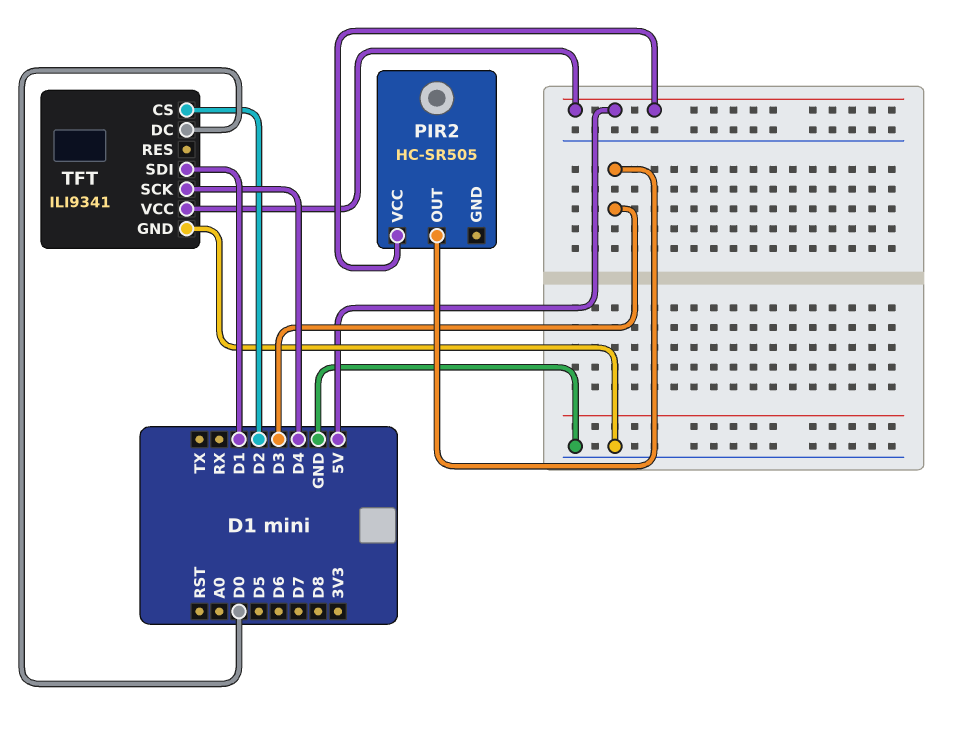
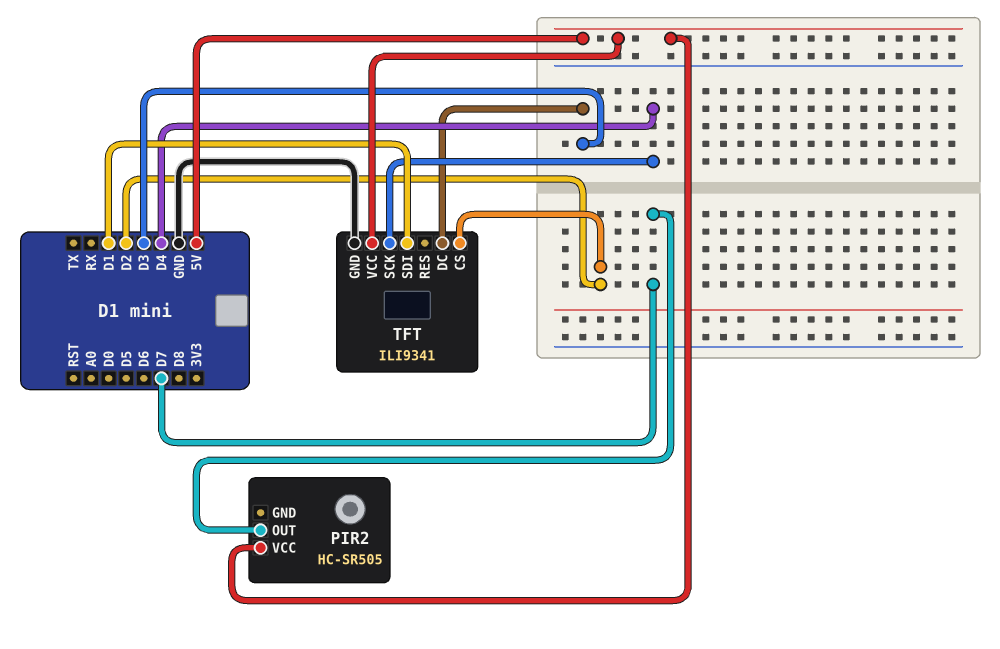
PIR2 pin OUT: D3 -> D7
TFT pin DC: D0 -> D3

